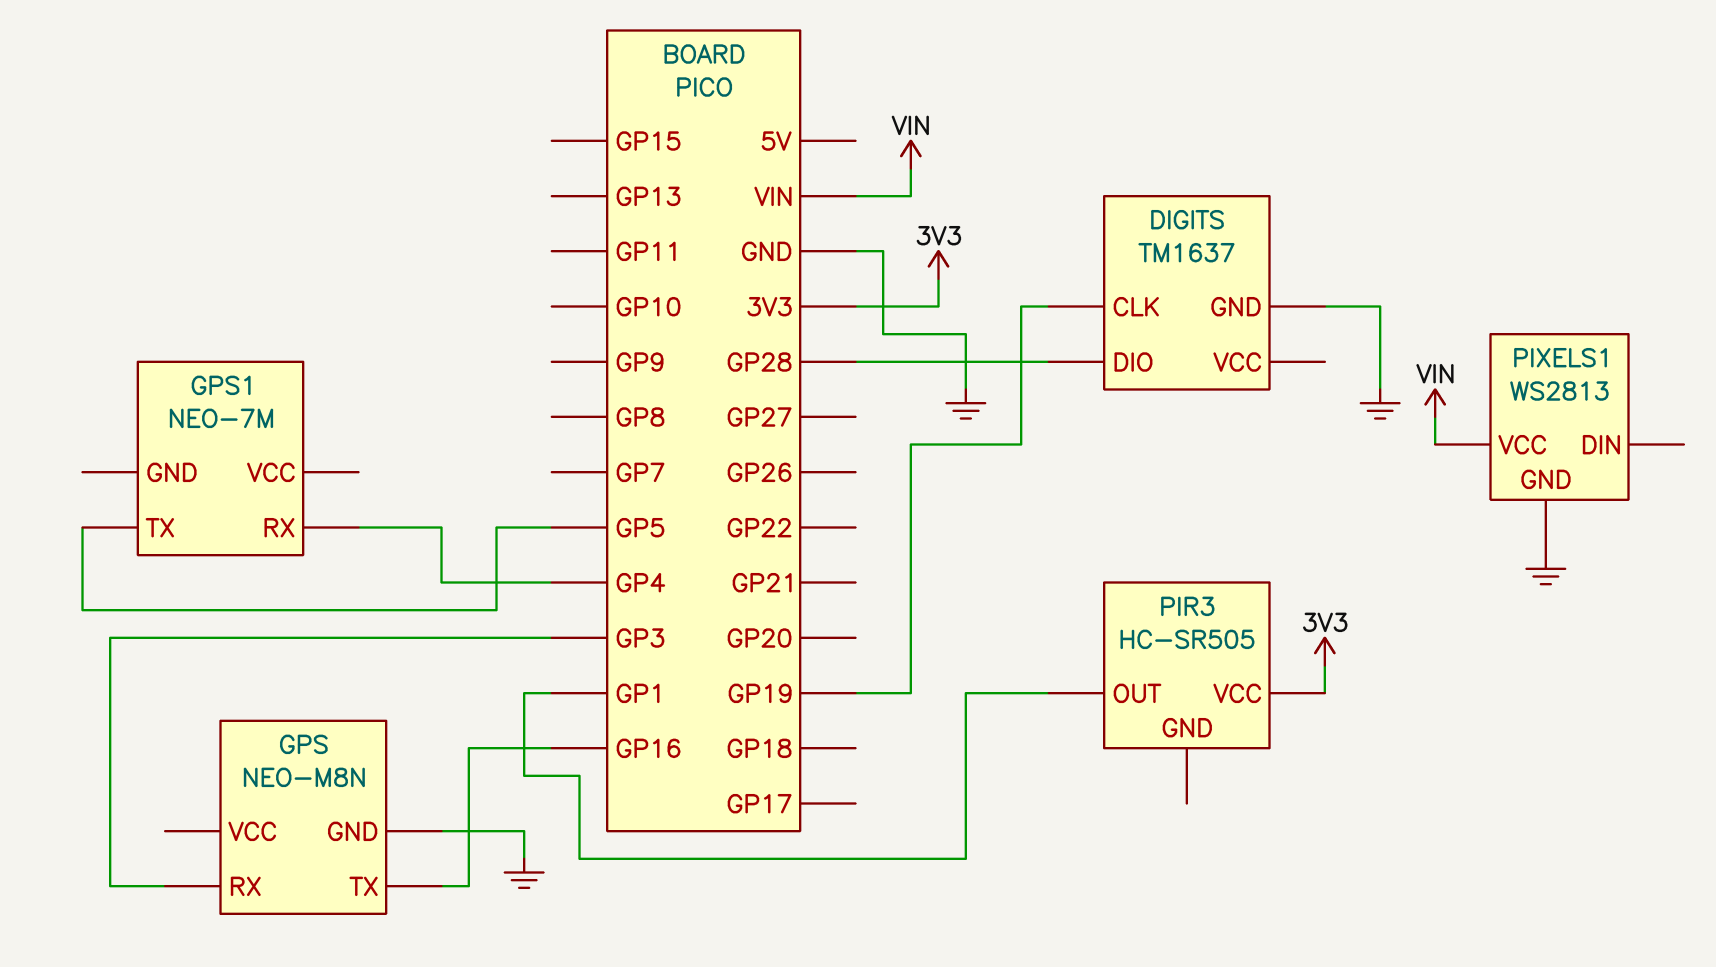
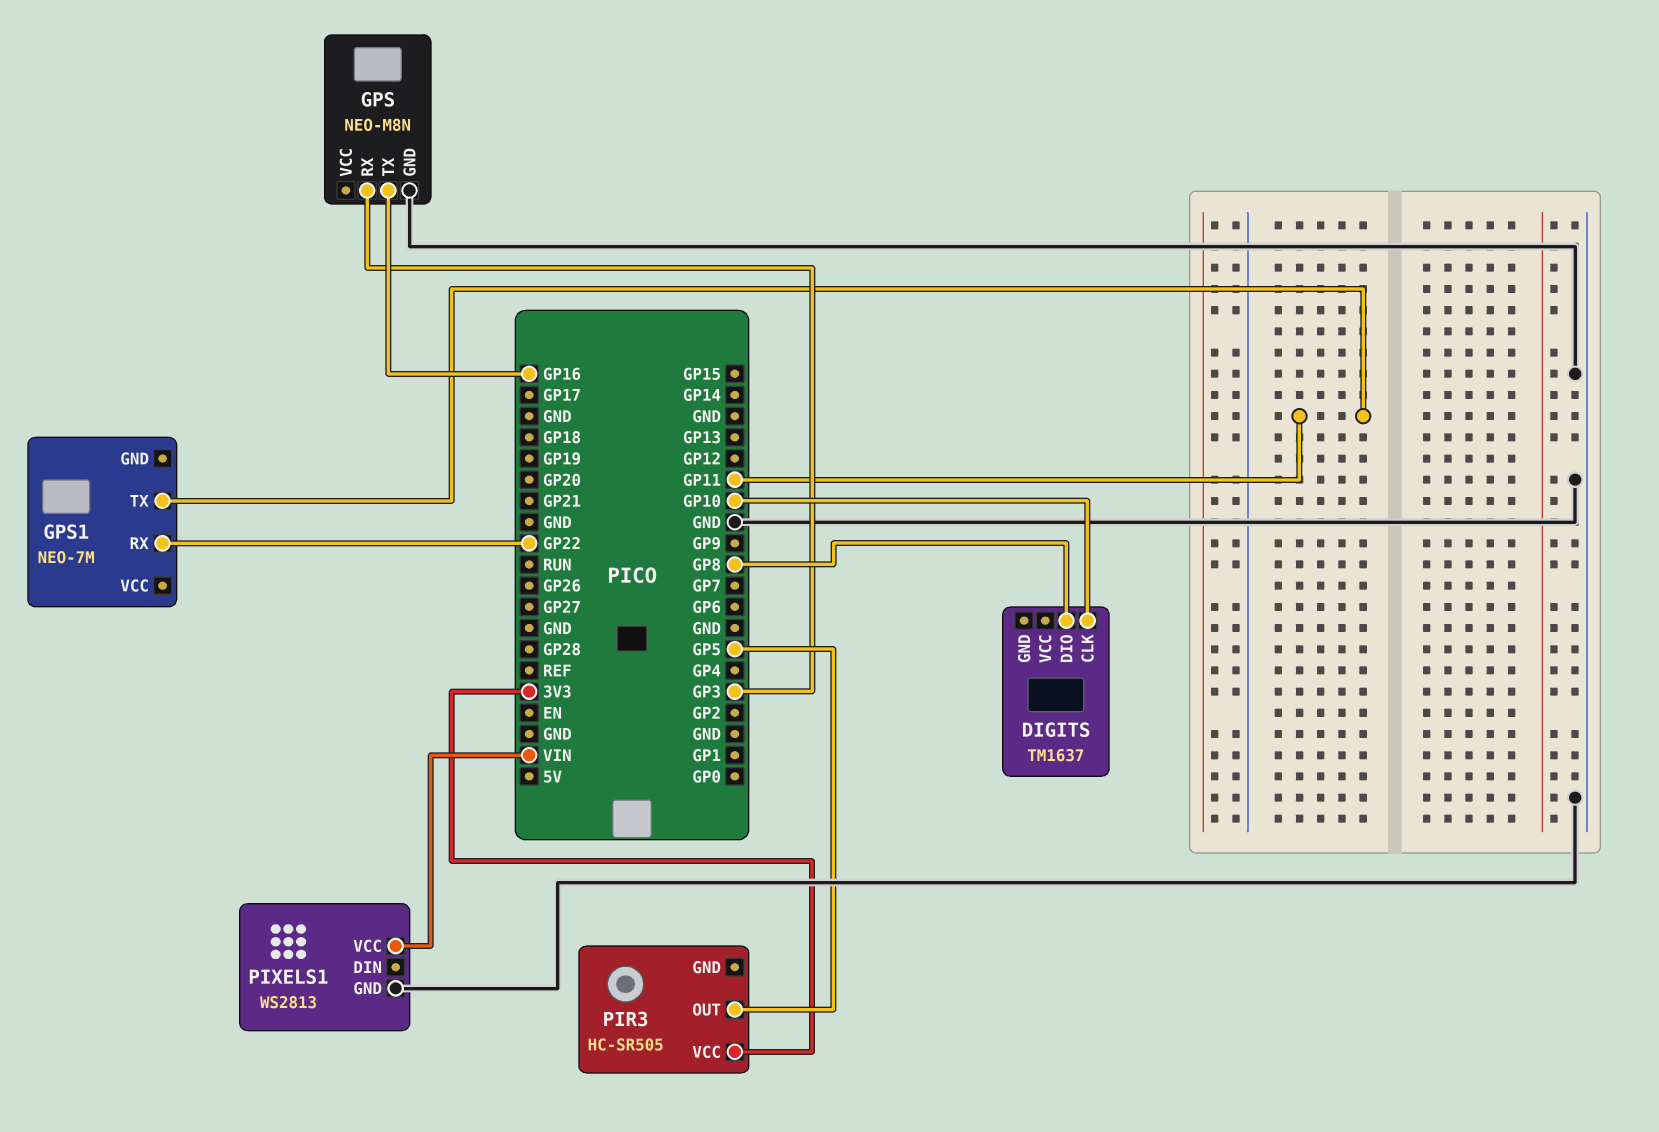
DIGITS pin CLK: GP19 -> GP10
DIGITS pin DIO: GP28 -> GP8
DIGITS pin GND: GND -> none
GPS1 pin RX: GP4 -> GP22
GPS1 pin TX: GP5 -> GP11
PIR3 pin OUT: GP1 -> GP5

